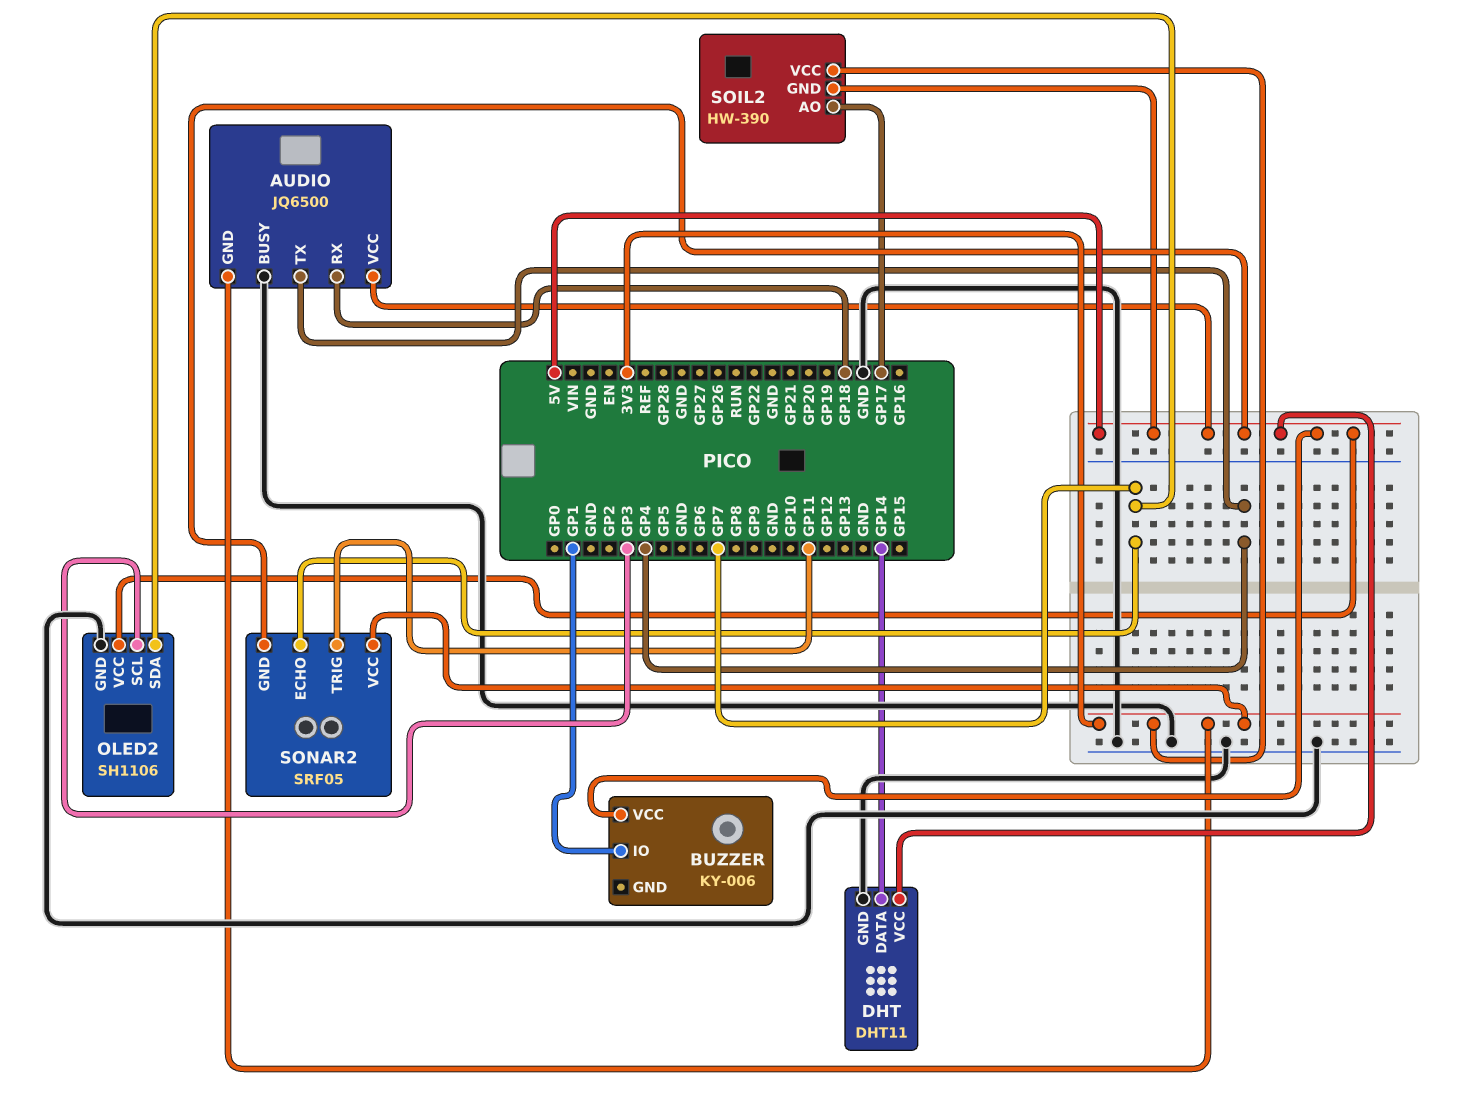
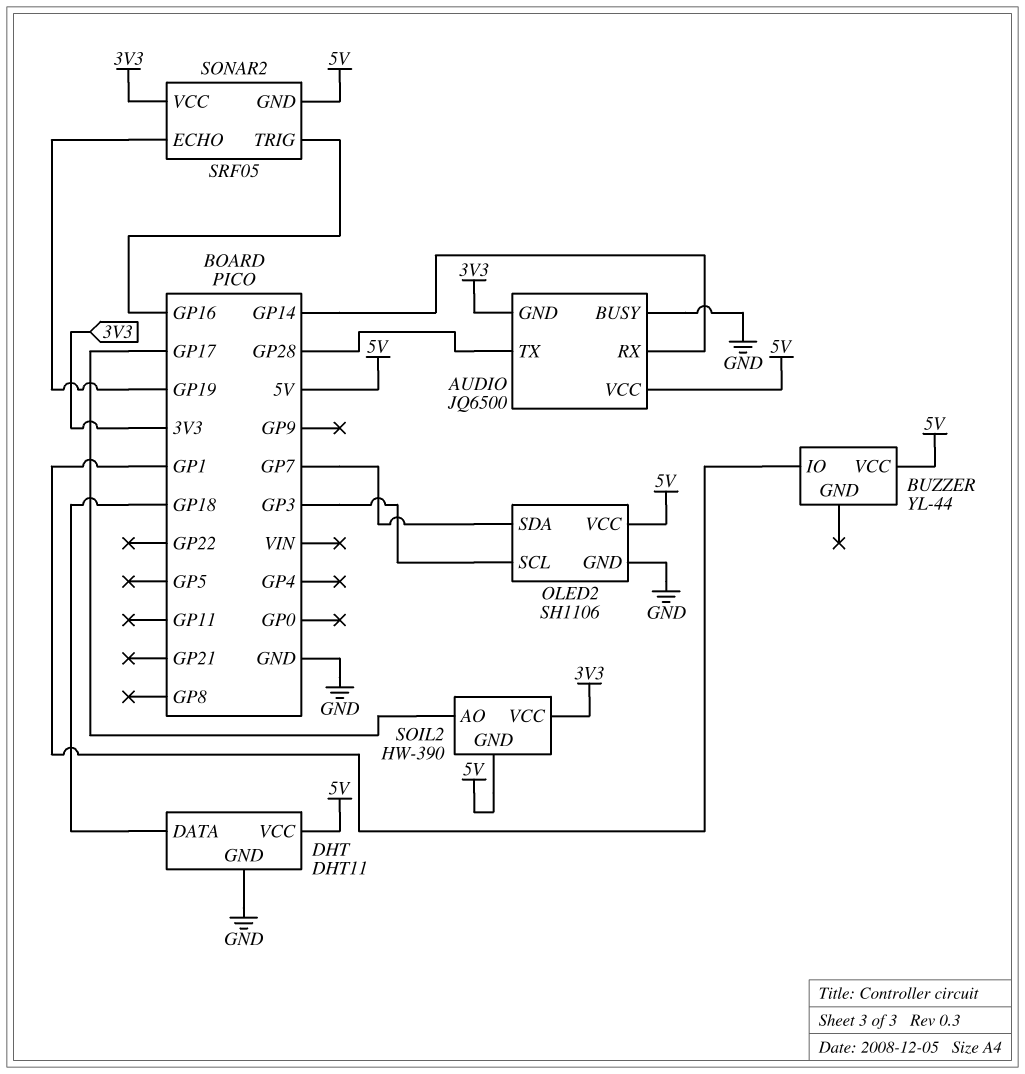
AUDIO pin RX: GP18 -> GP14
AUDIO pin TX: GP4 -> GP28
BUZZER: KY-006 -> YL-44
DHT pin DATA: GP14 -> GP18
SONAR2 pin ECHO: GP7 -> GP19
SONAR2 pin TRIG: GP11 -> GP16

